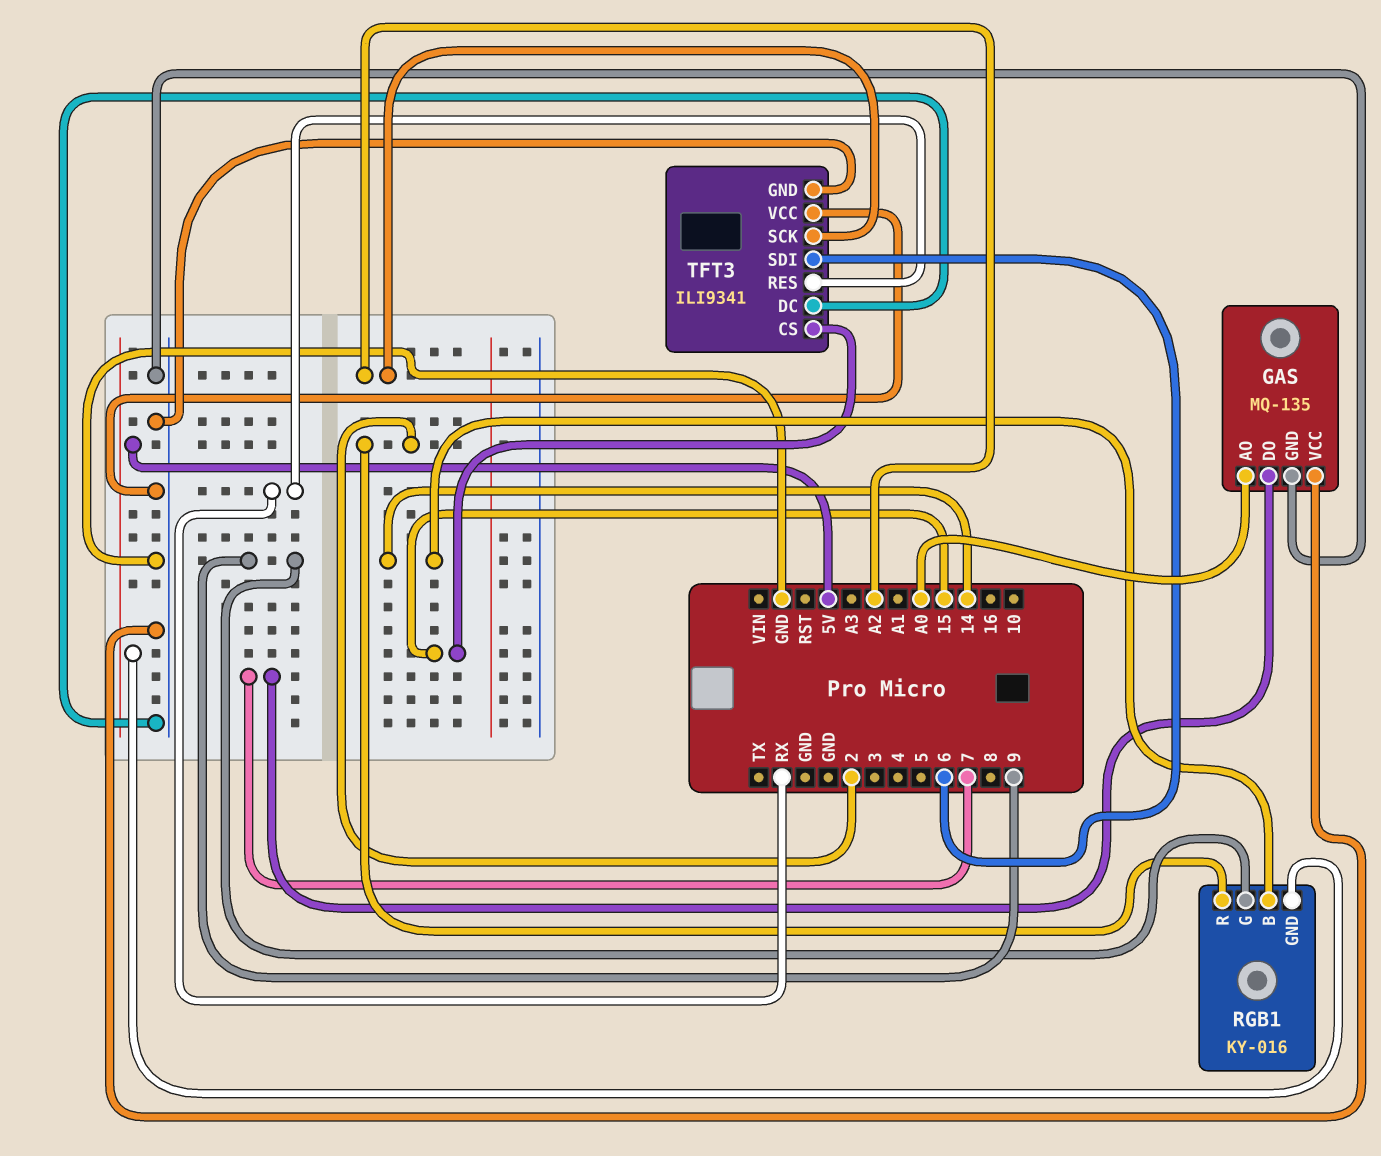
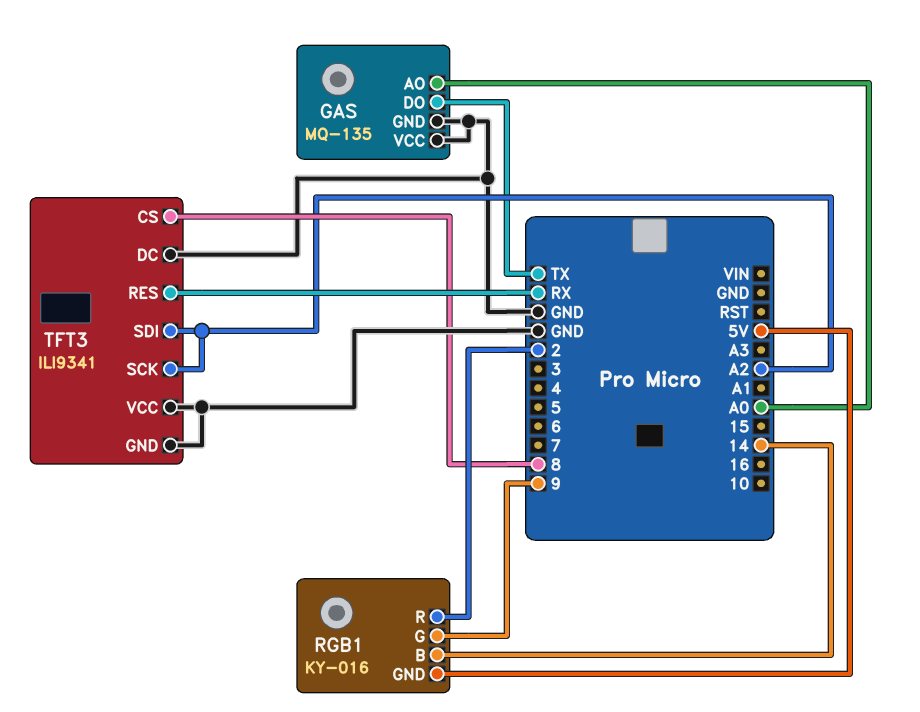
GAS pin DO: 7 -> TX
TFT3 pin CS: 15 -> 8
TFT3 pin SDI: 6 -> A2

